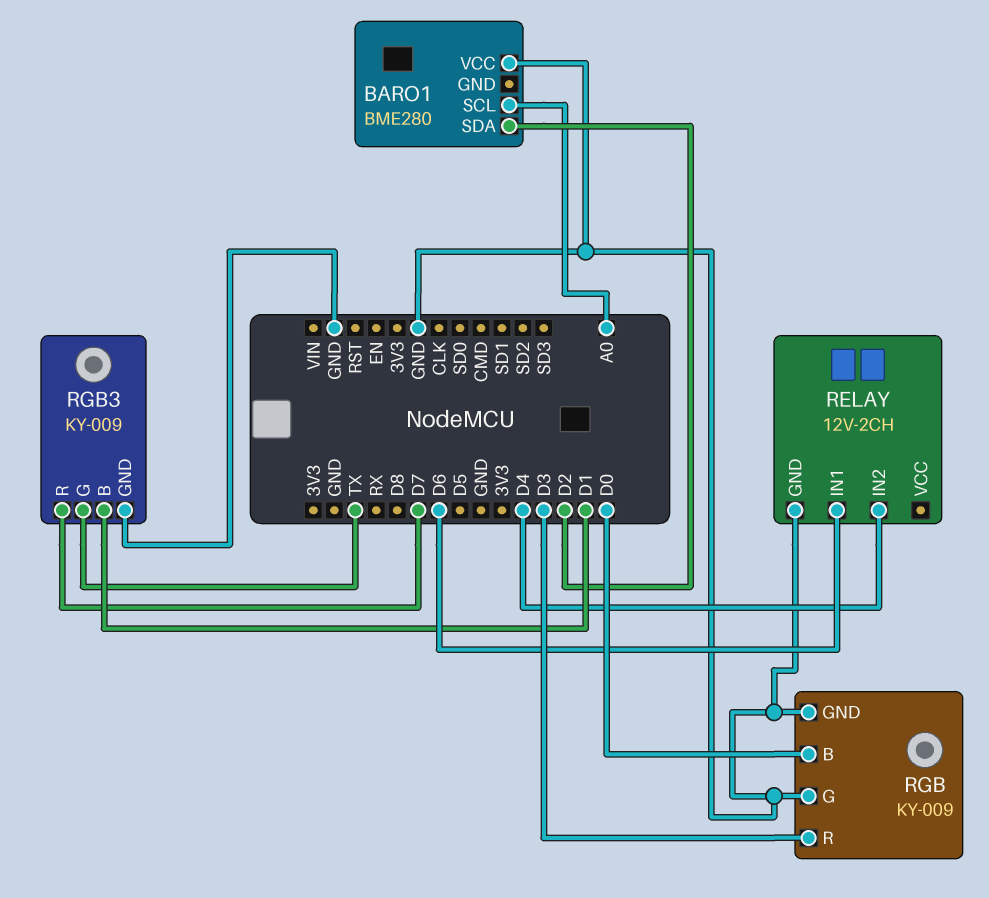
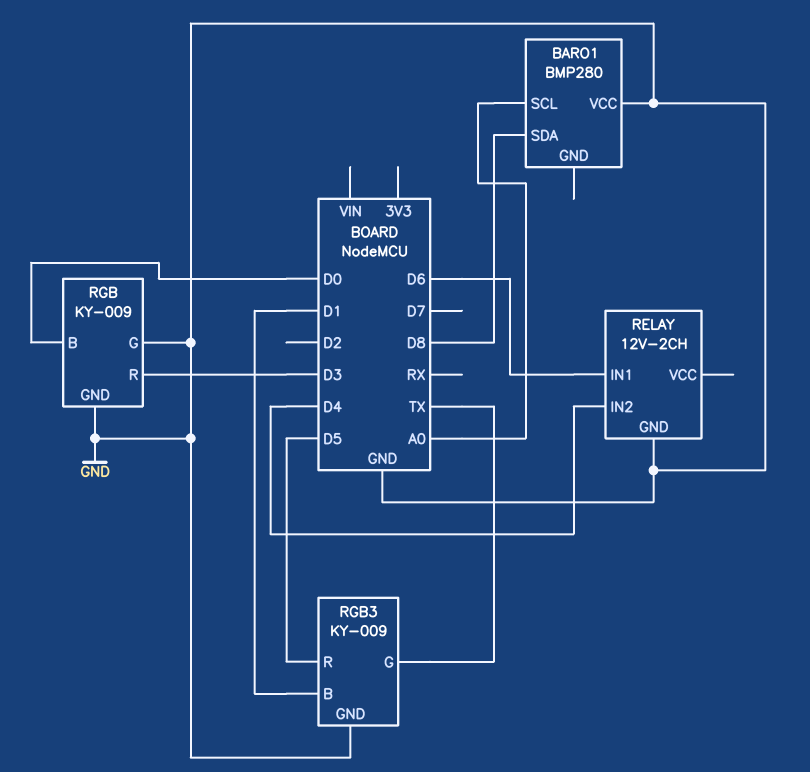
BARO1: BME280 -> BMP280
BARO1 pin SDA: D2 -> D8
RGB3 pin R: D7 -> D5

